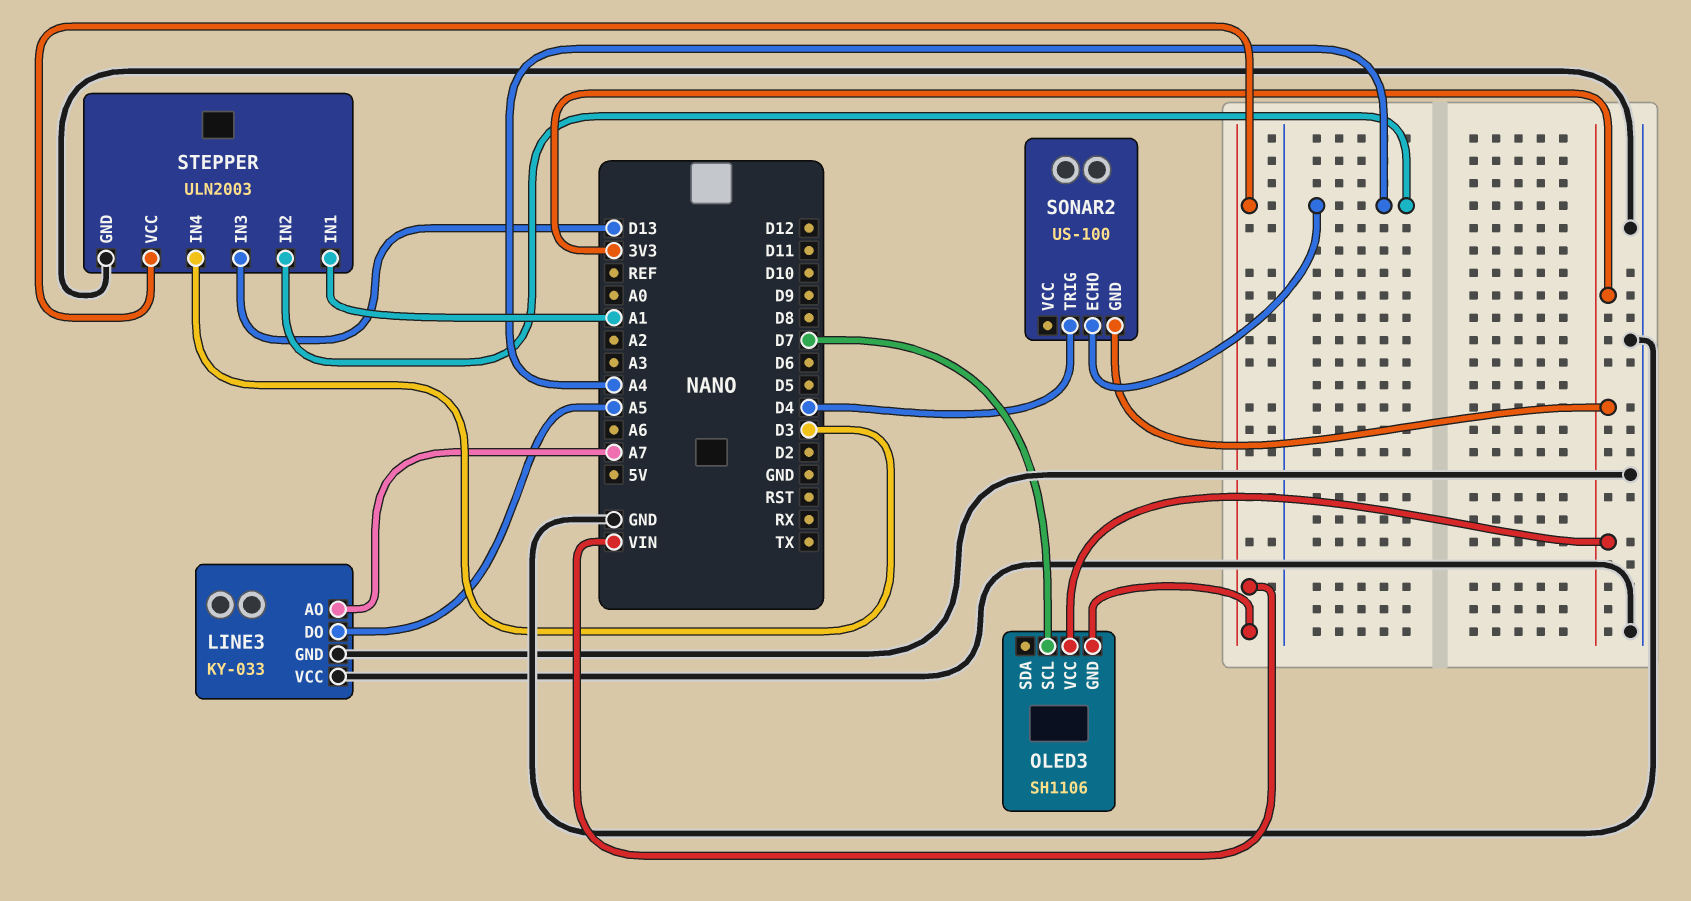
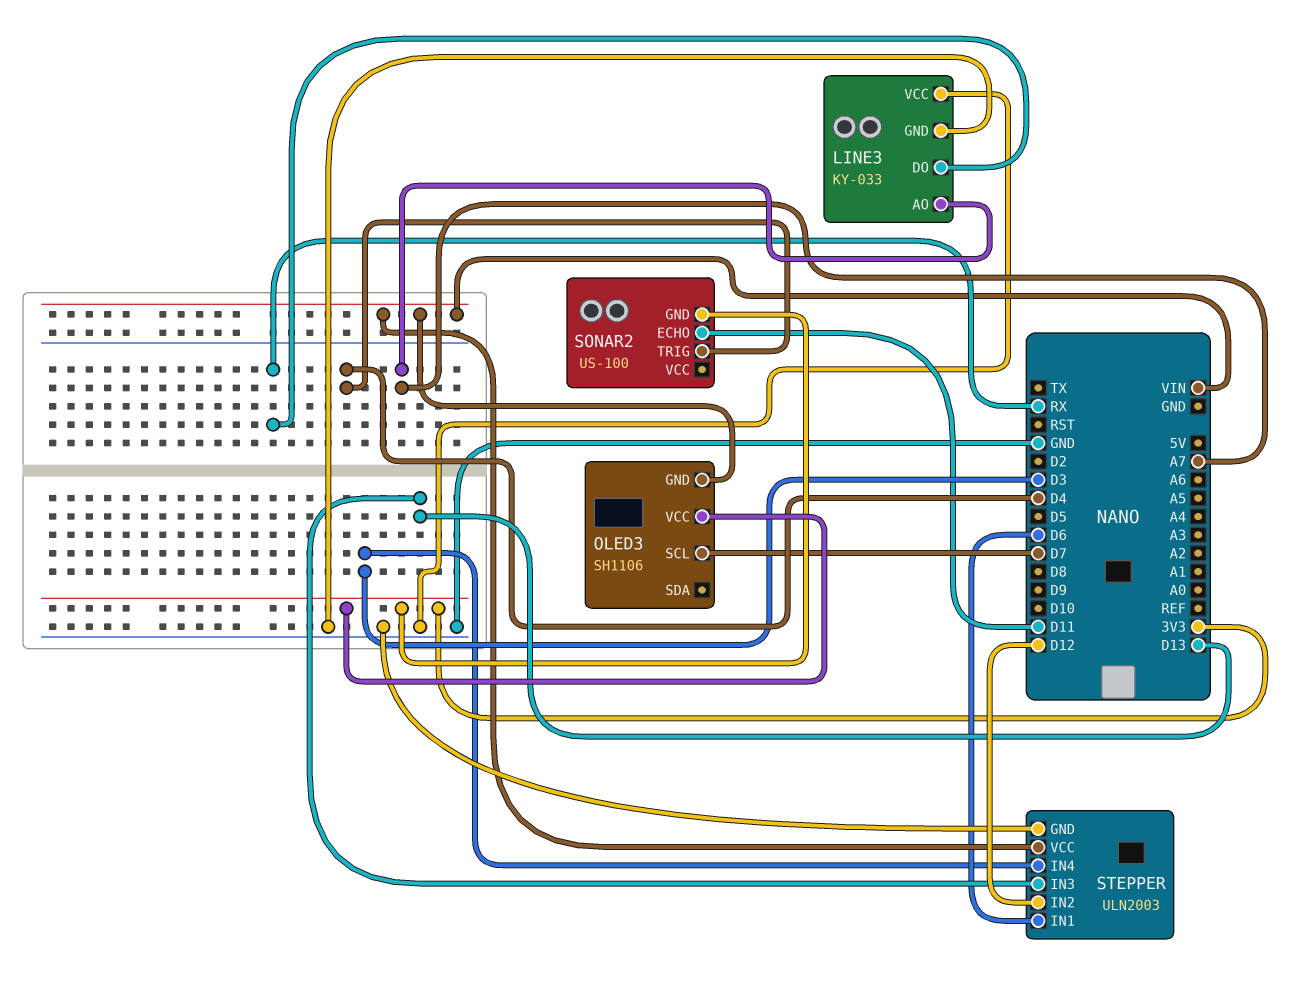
LINE3 pin DO: A5 -> RX
SONAR2 pin ECHO: A4 -> D11
STEPPER pin IN1: A1 -> D6
STEPPER pin IN2: A4 -> D12

